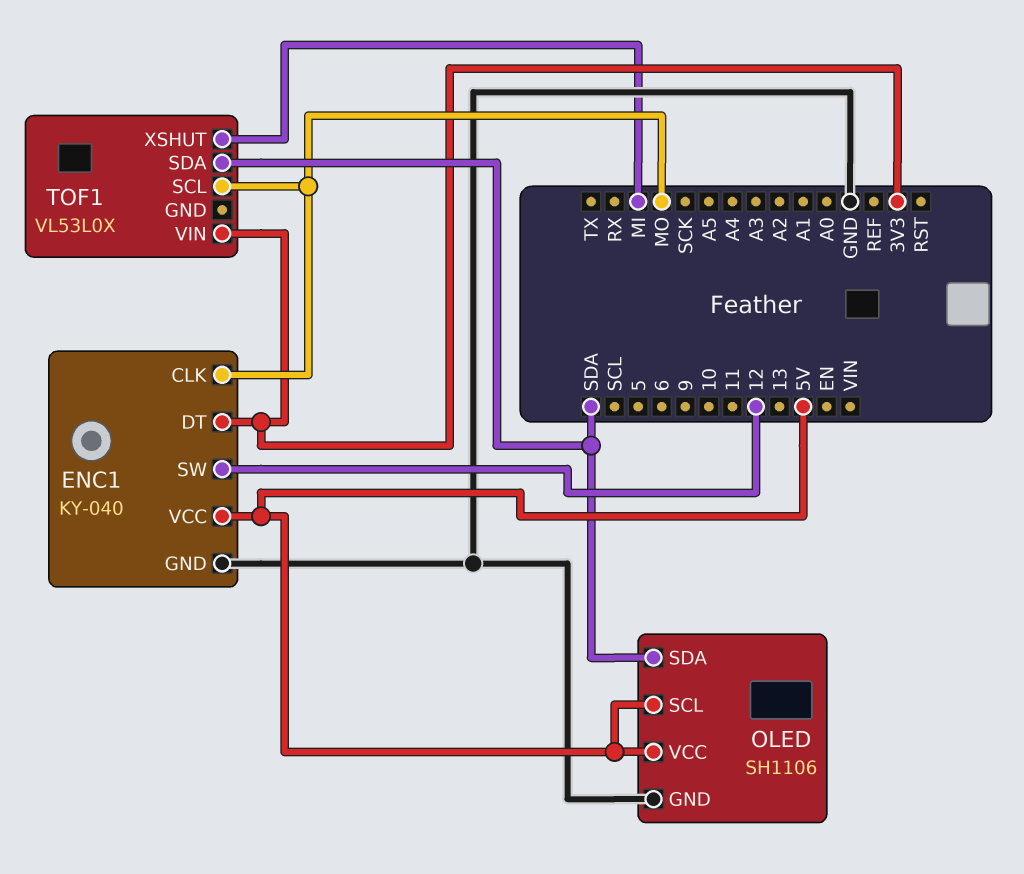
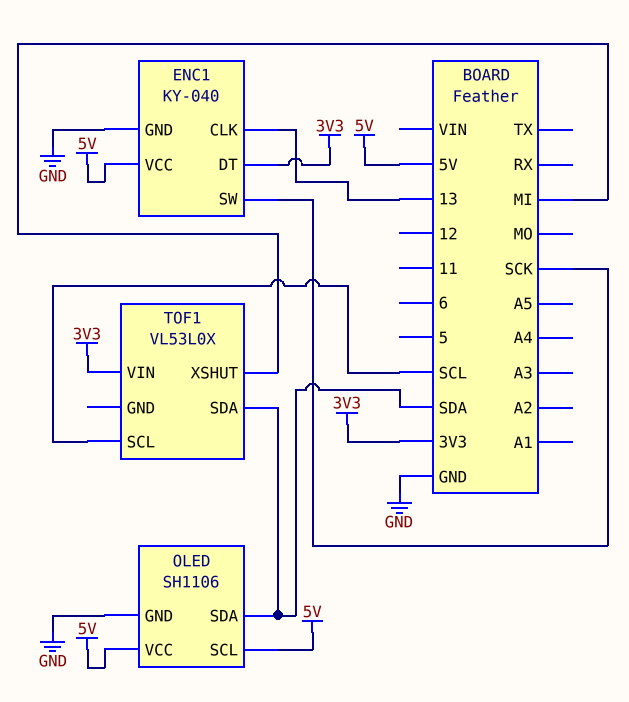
ENC1 pin CLK: MO -> 13
ENC1 pin SW: 12 -> SCK
TOF1 pin SCL: MO -> SCL

